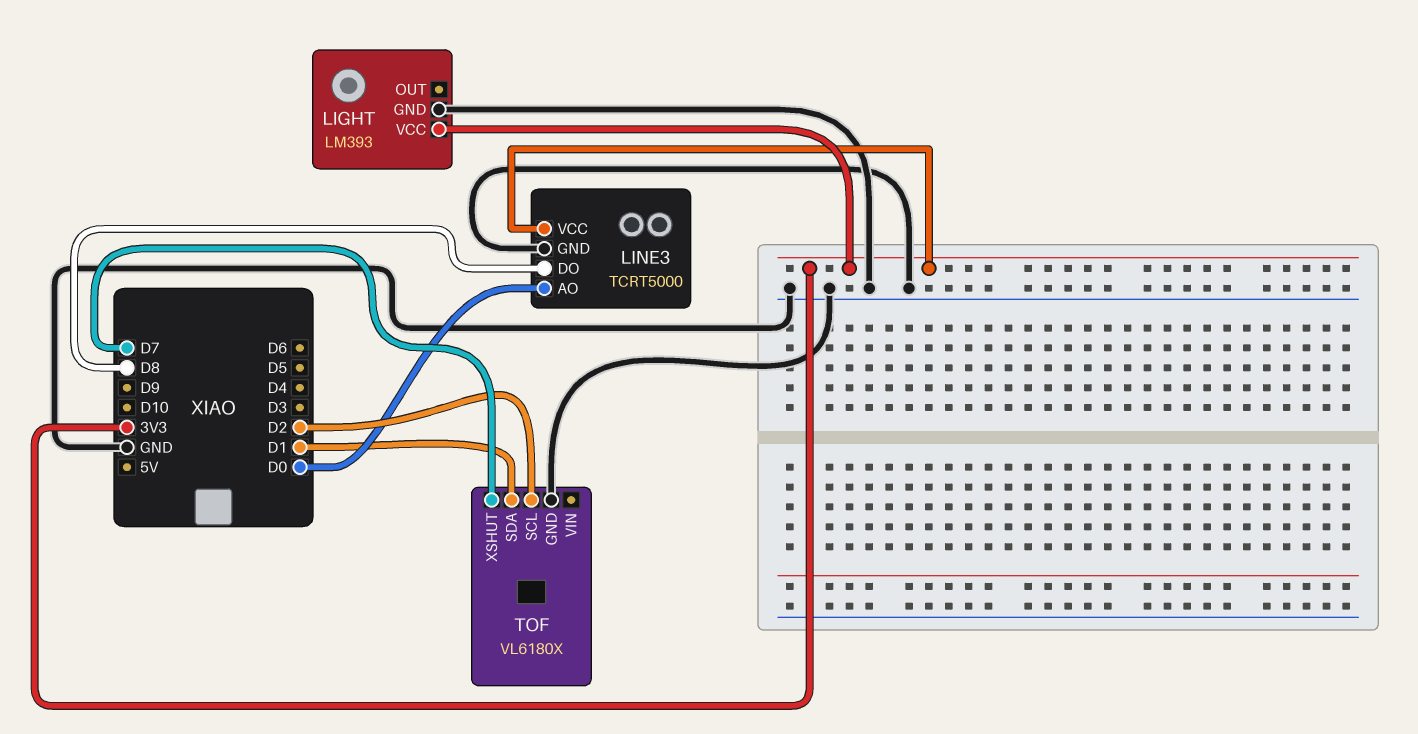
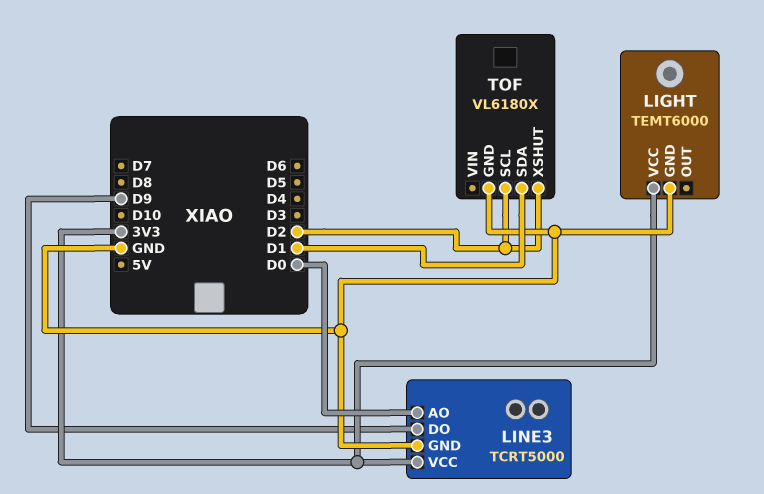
LIGHT: LM393 -> TEMT6000
LINE3 pin DO: D8 -> D9
TOF pin XSHUT: D7 -> D2

